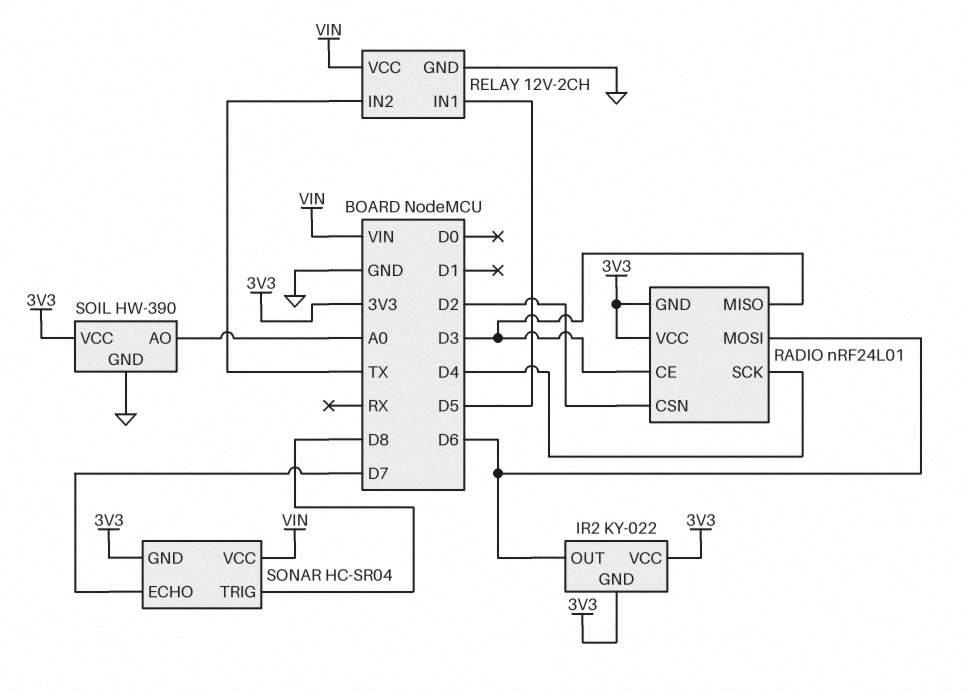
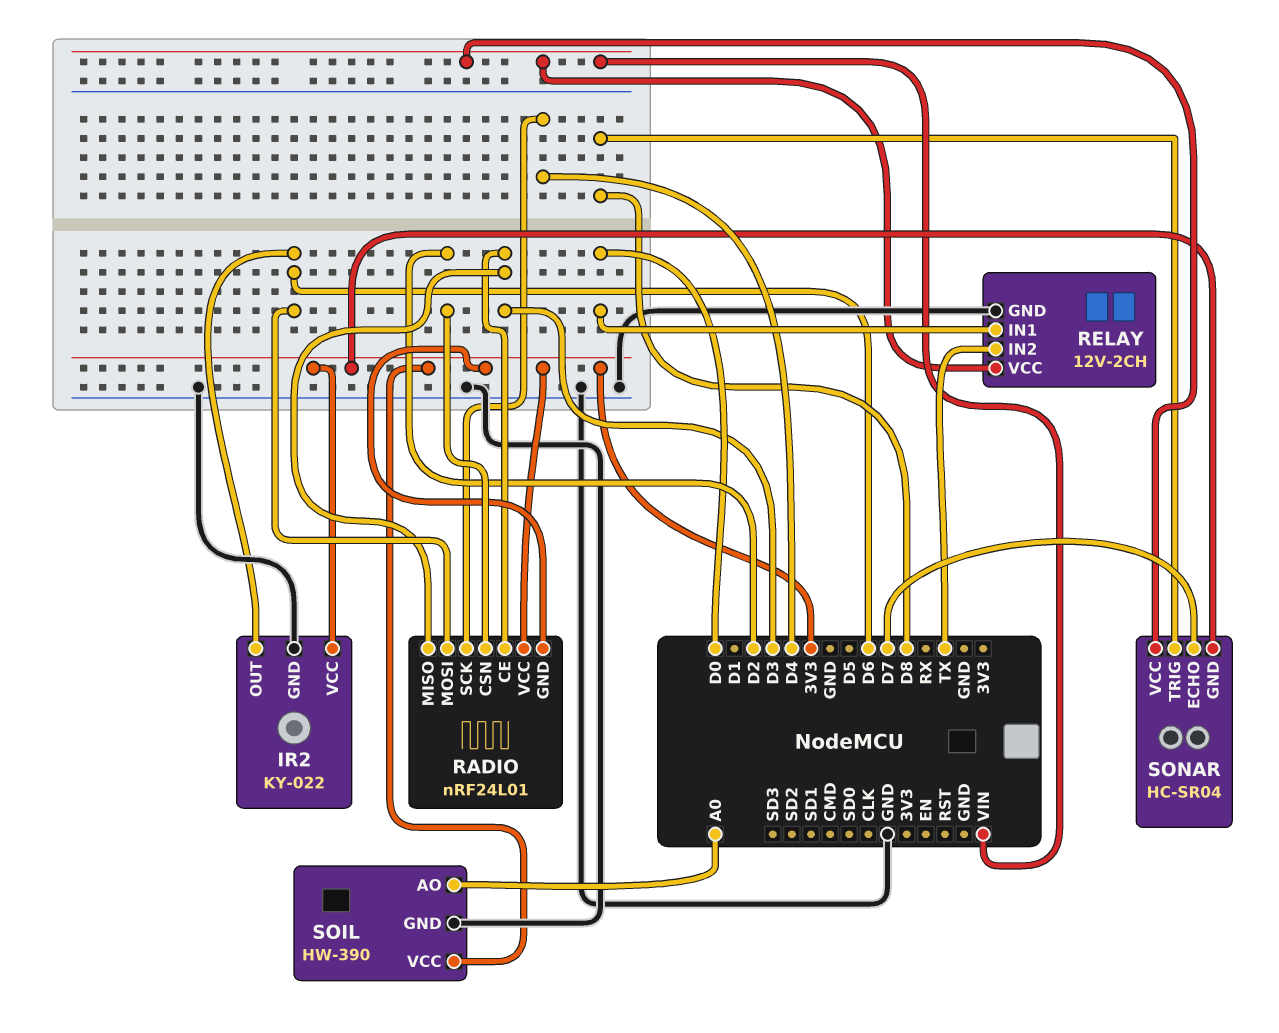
IR2 pin GND: 3V3 -> GND
RELAY pin IN1: D5 -> D0

